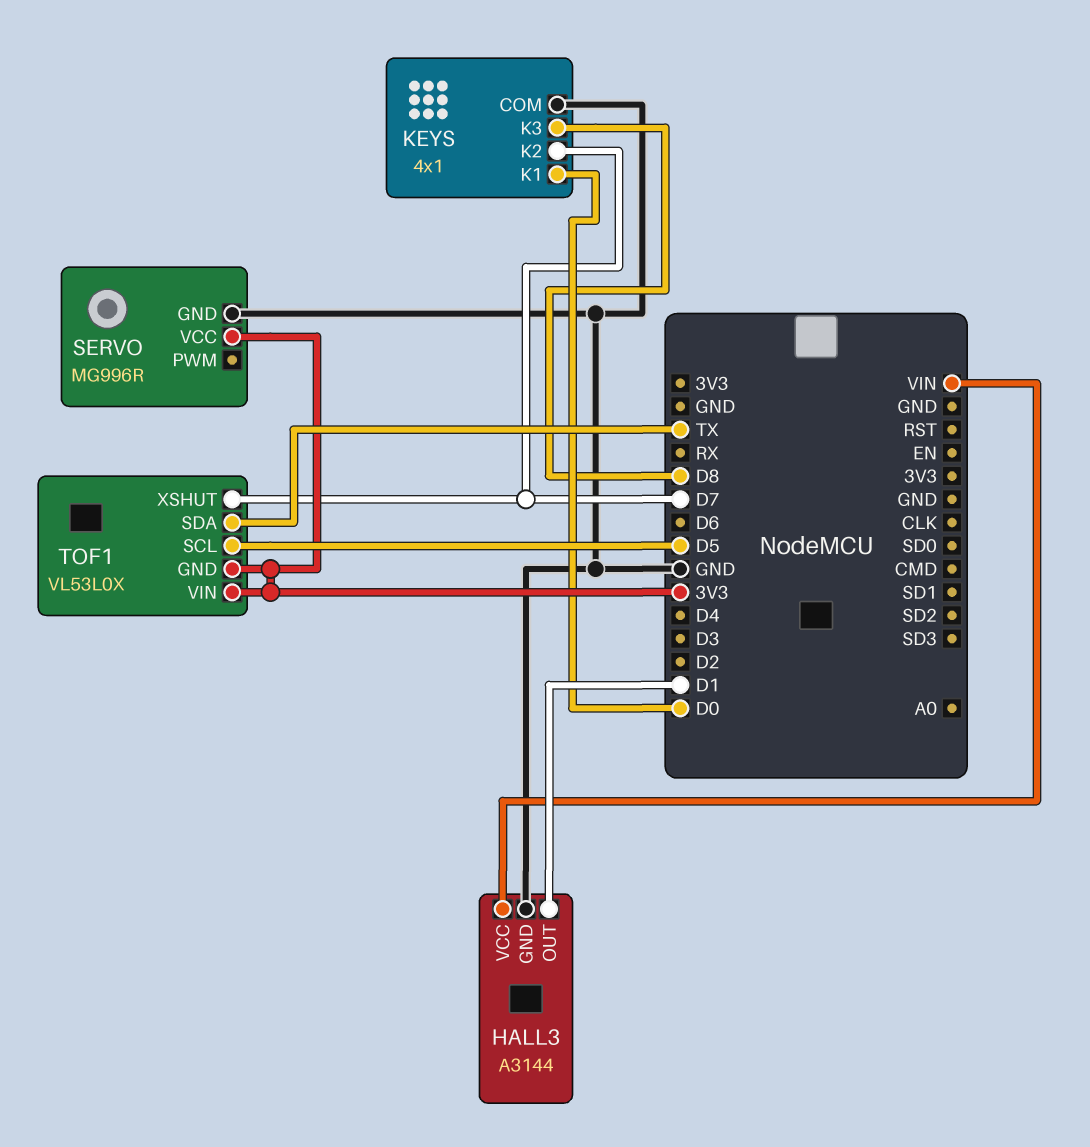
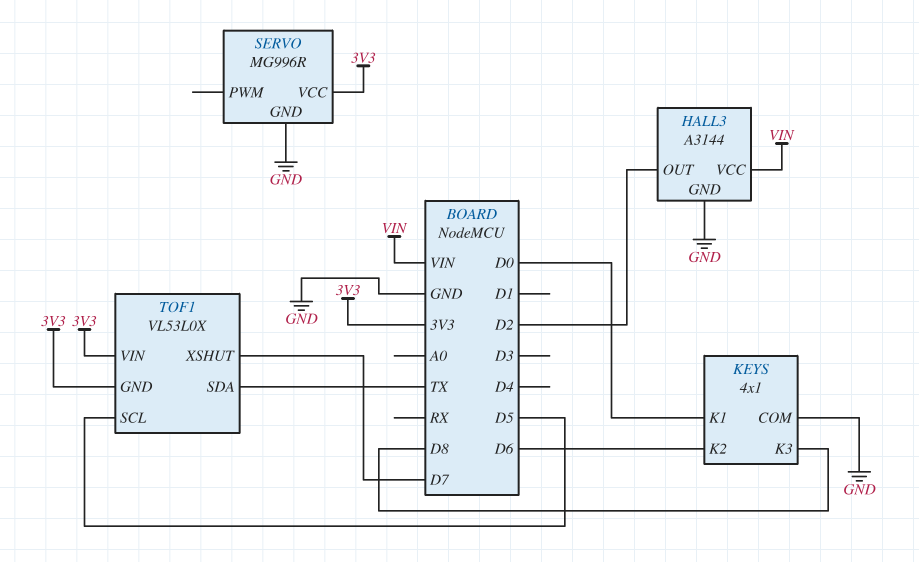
HALL3 pin OUT: D1 -> D2
KEYS pin K2: D7 -> D6

